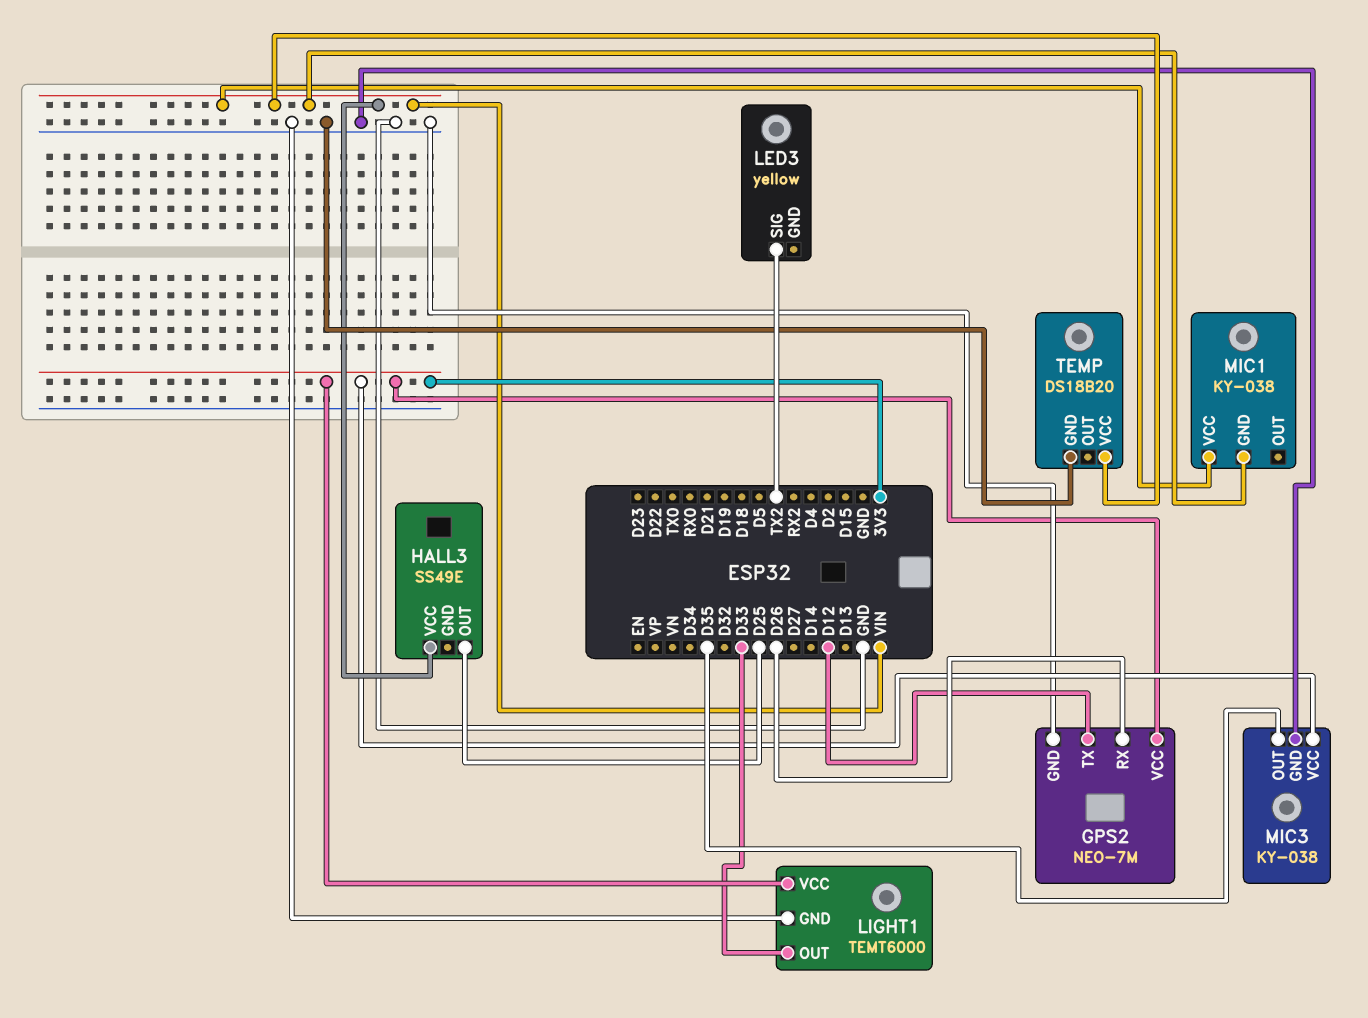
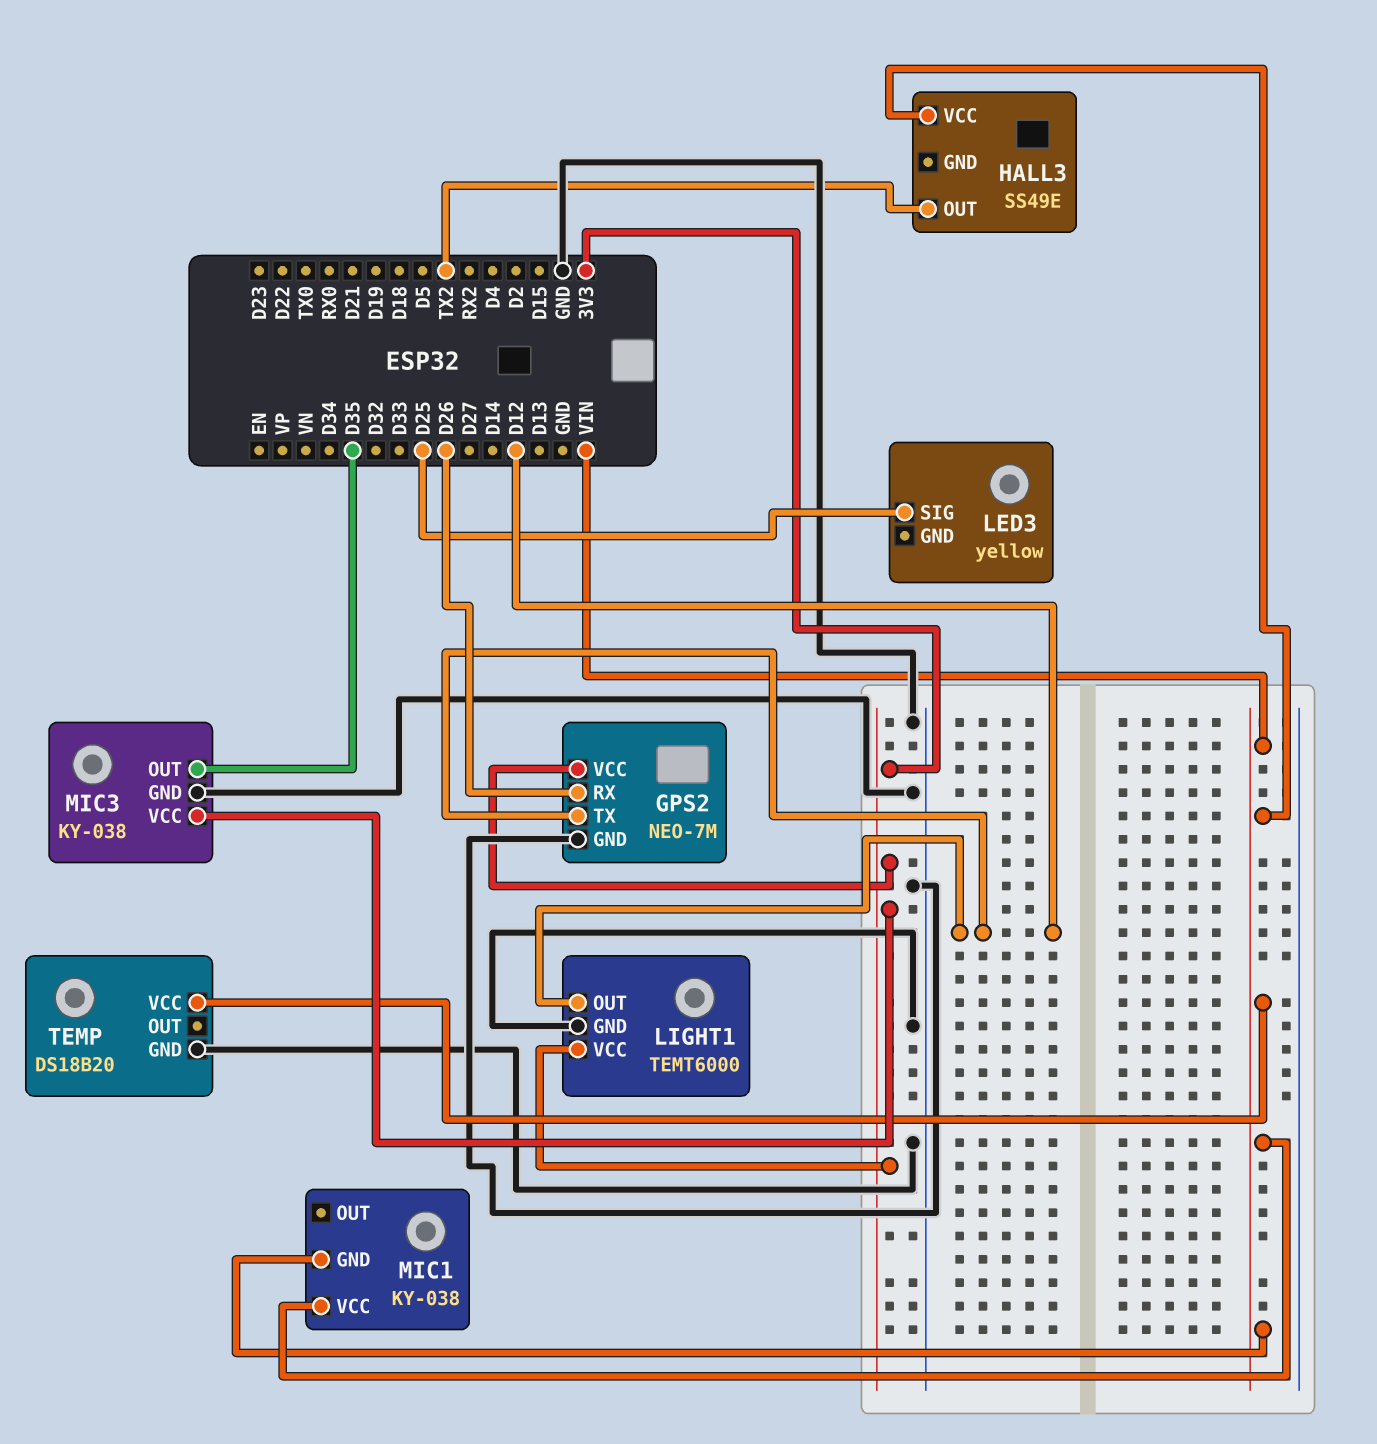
HALL3 pin OUT: D25 -> TX2
LED3 pin SIG: TX2 -> D25
LIGHT1 pin OUT: D33 -> D12

